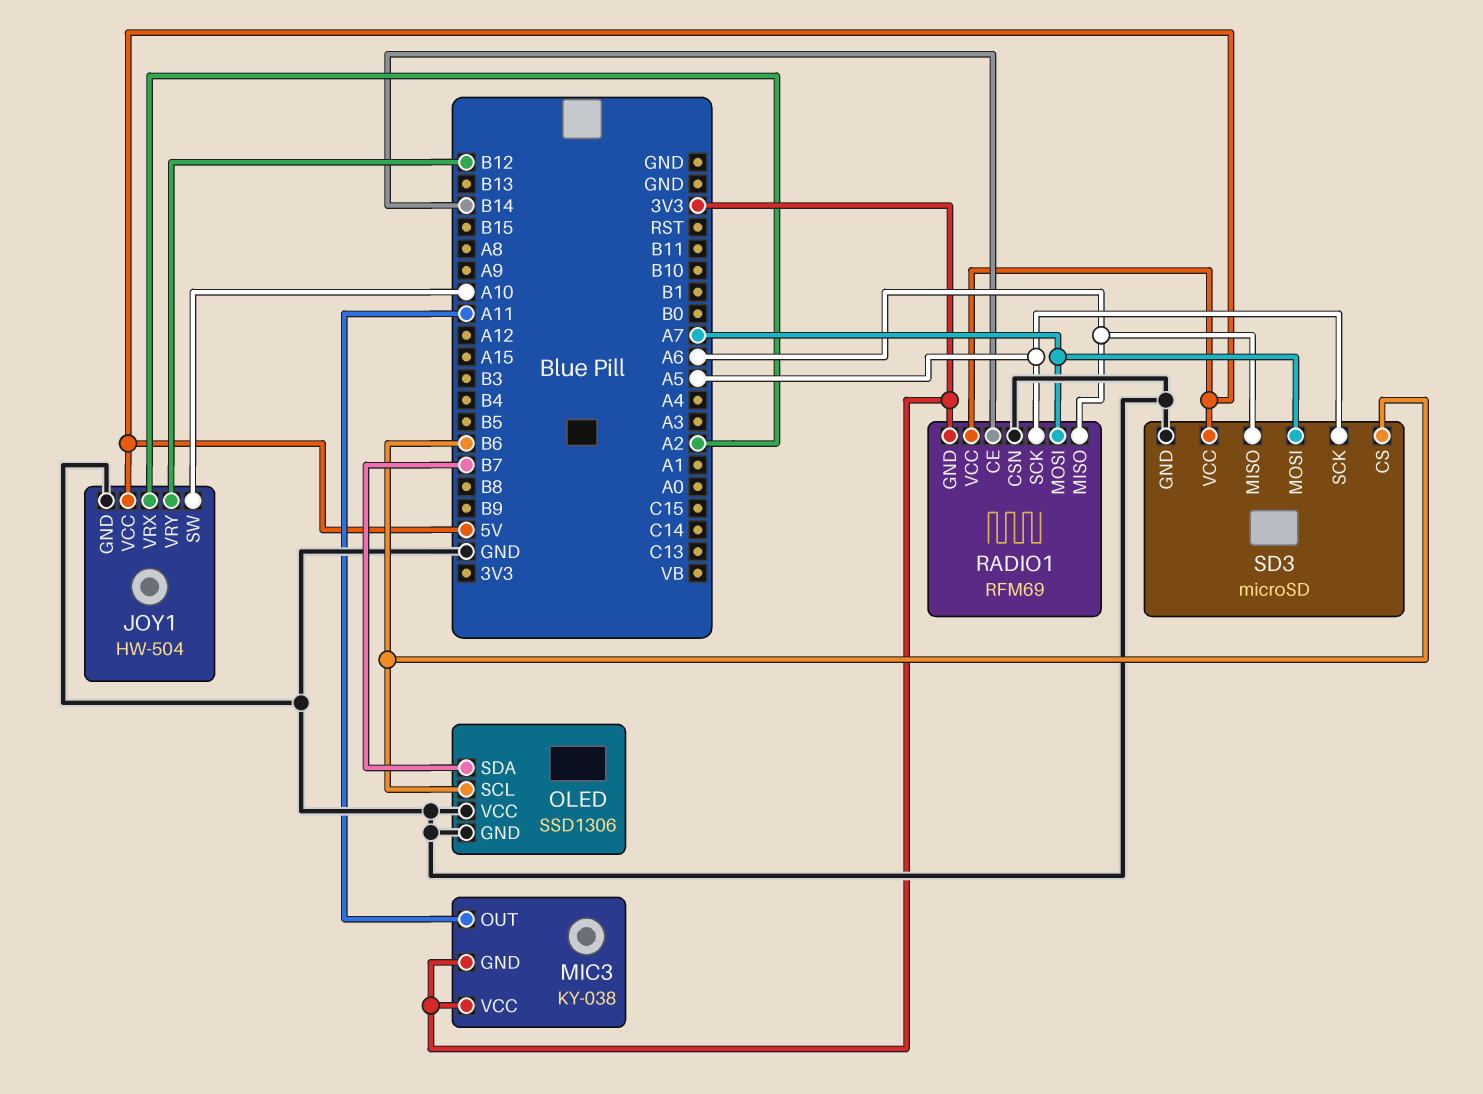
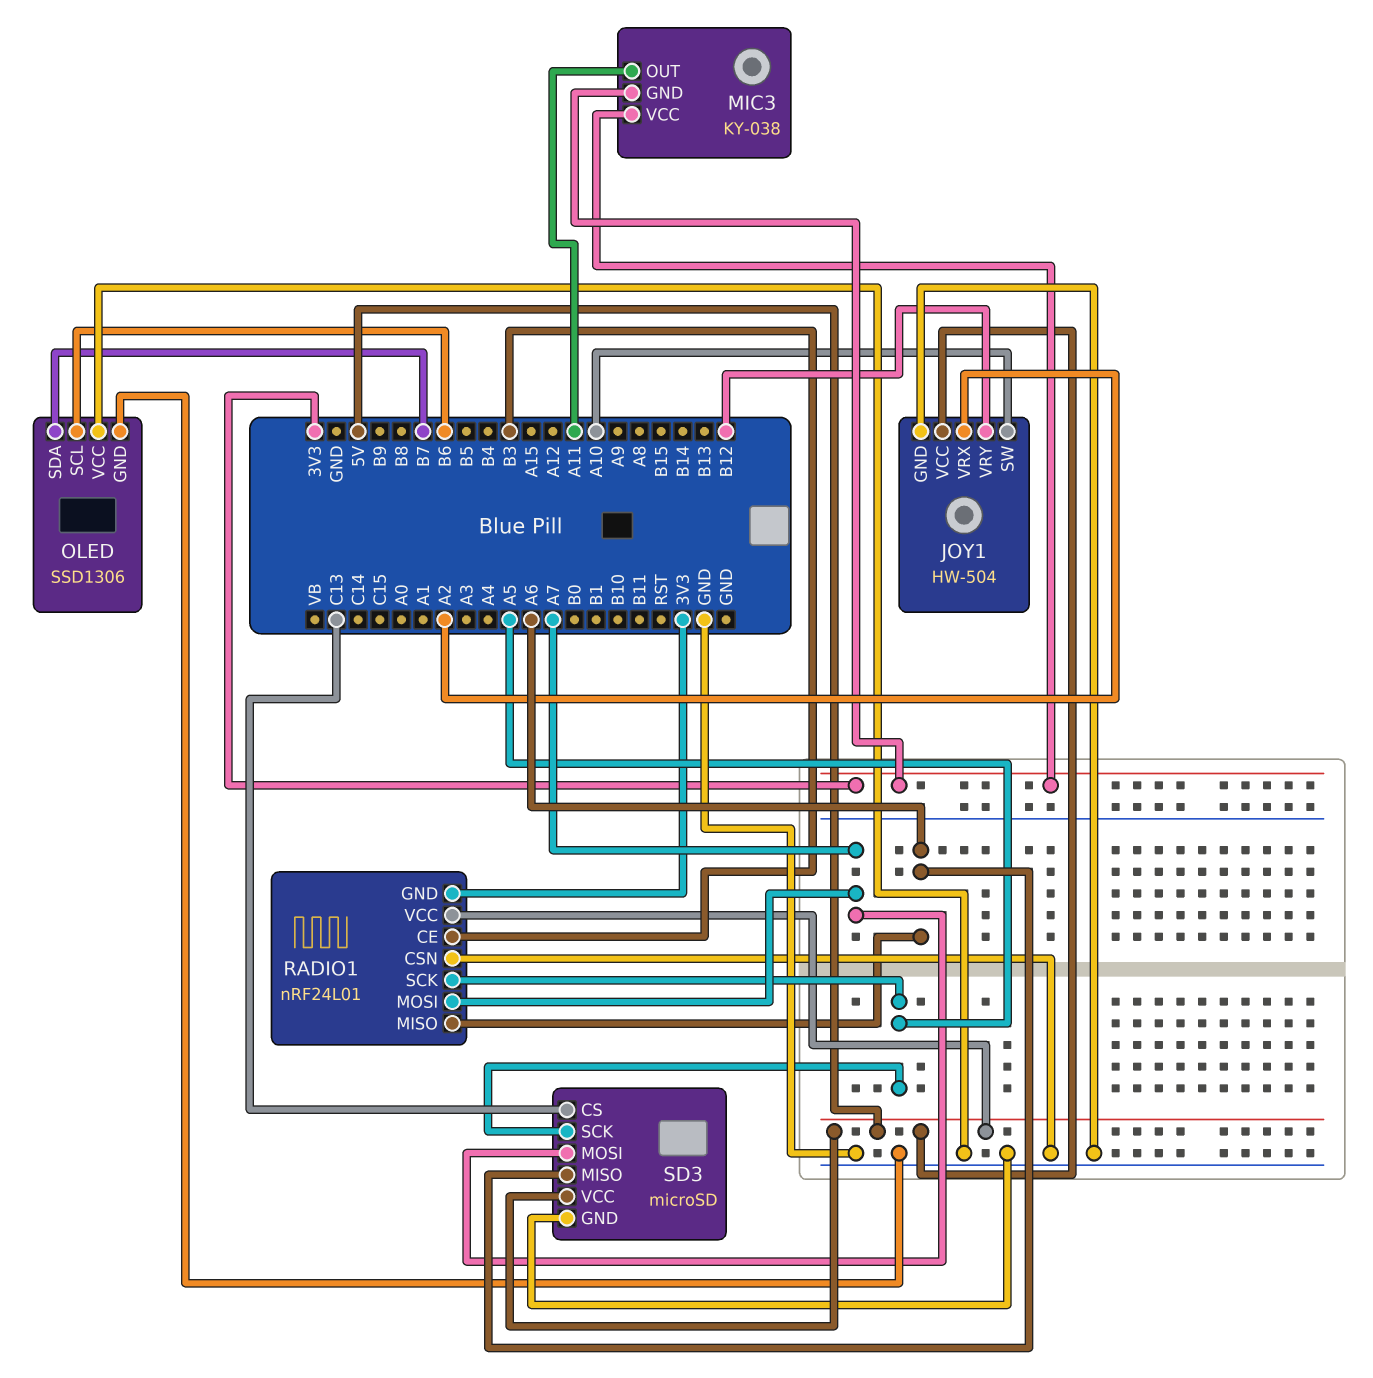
RADIO1: RFM69 -> nRF24L01
RADIO1 pin CE: B14 -> B3
SD3 pin CS: B6 -> C13

